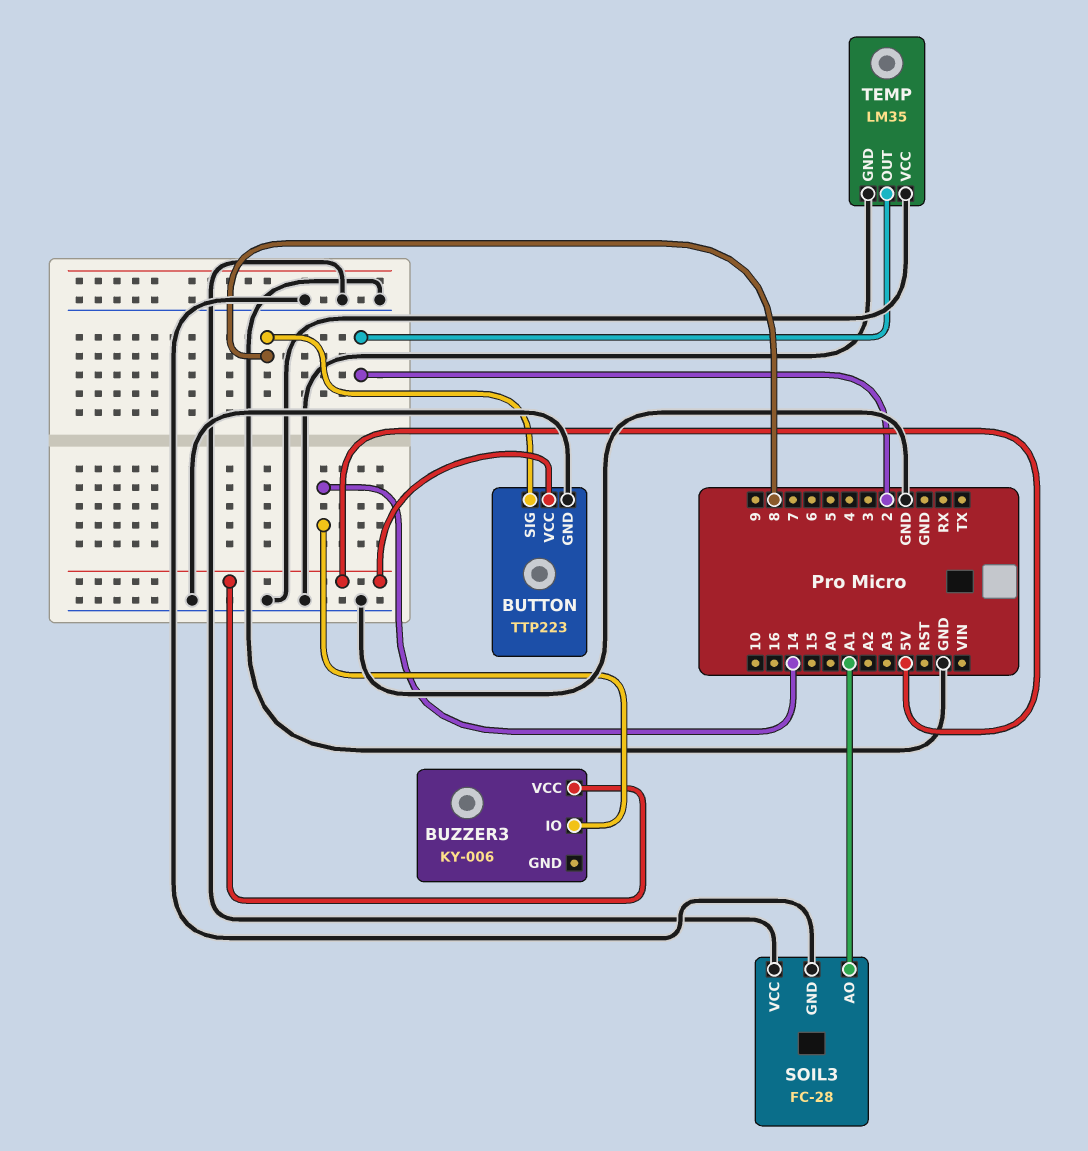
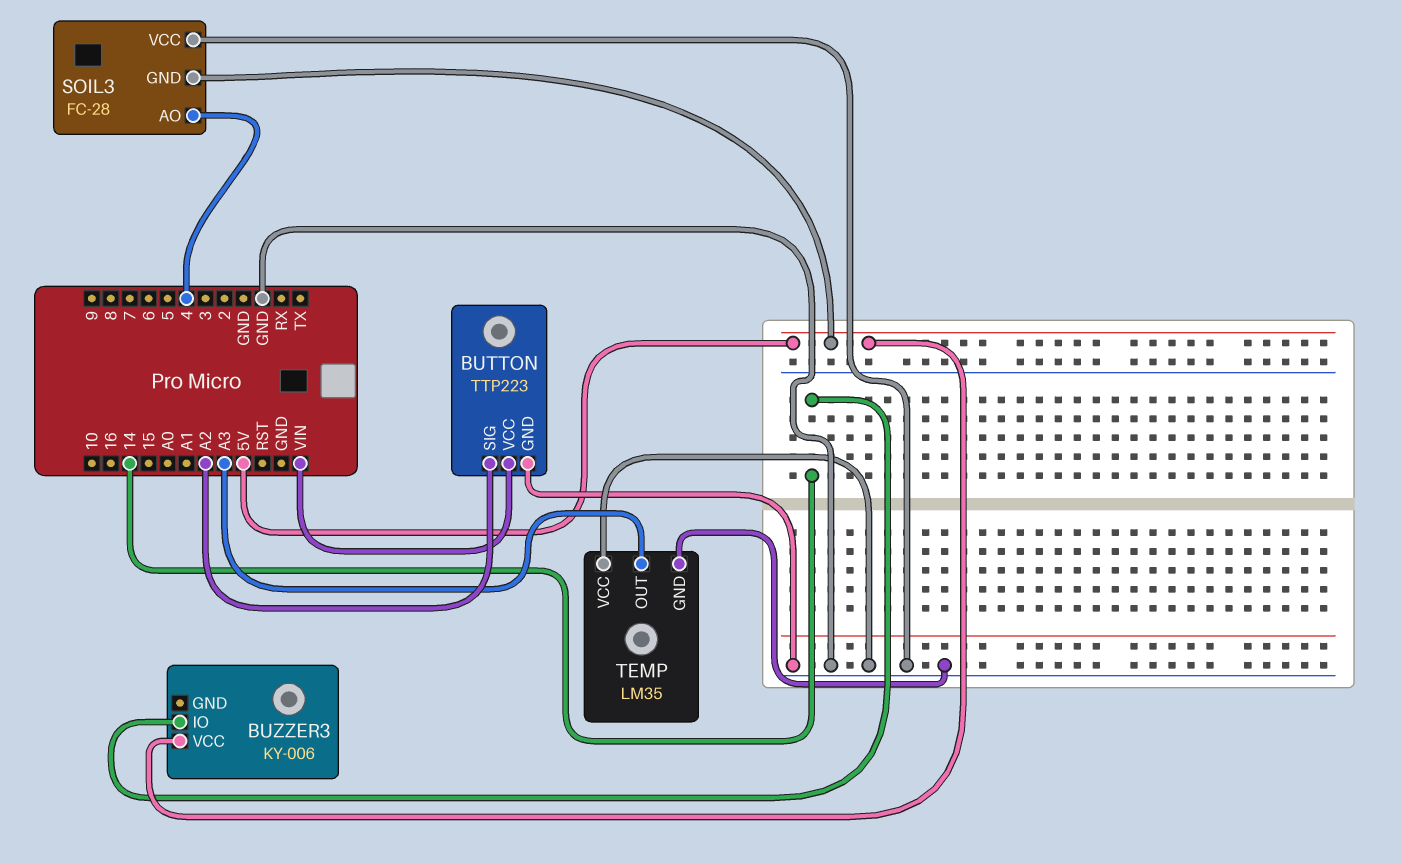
BUTTON pin SIG: 8 -> A2
BUTTON pin VCC: 5V -> VIN
SOIL3 pin AO: A1 -> 4
SOIL3 pin GND: GND -> 5V
TEMP pin OUT: 2 -> A3

